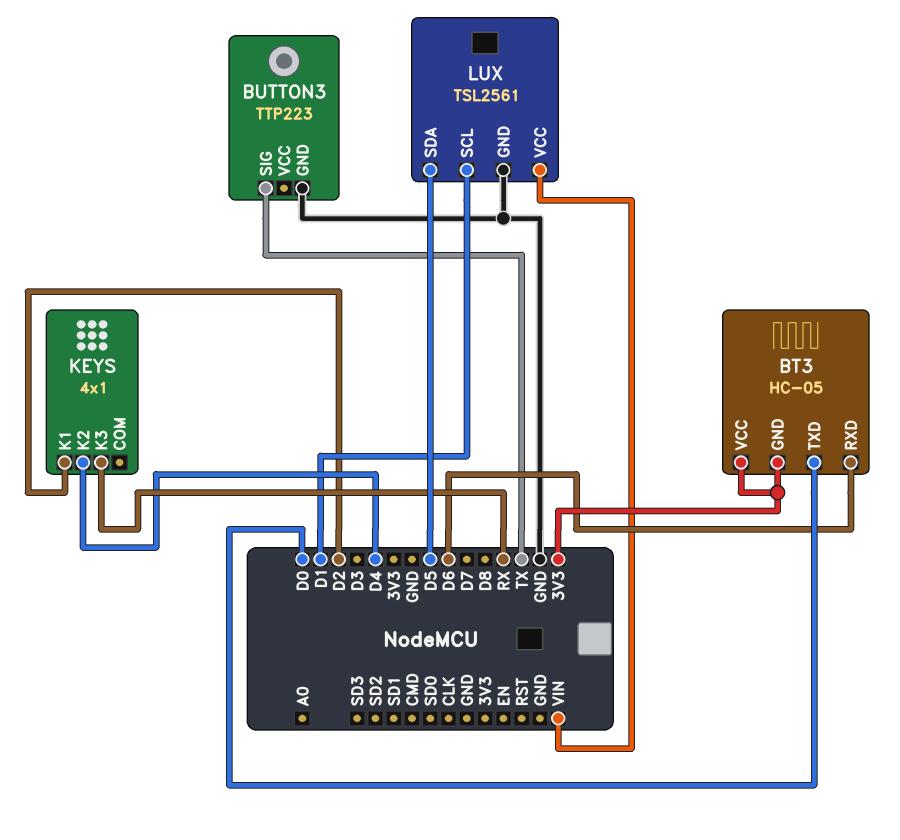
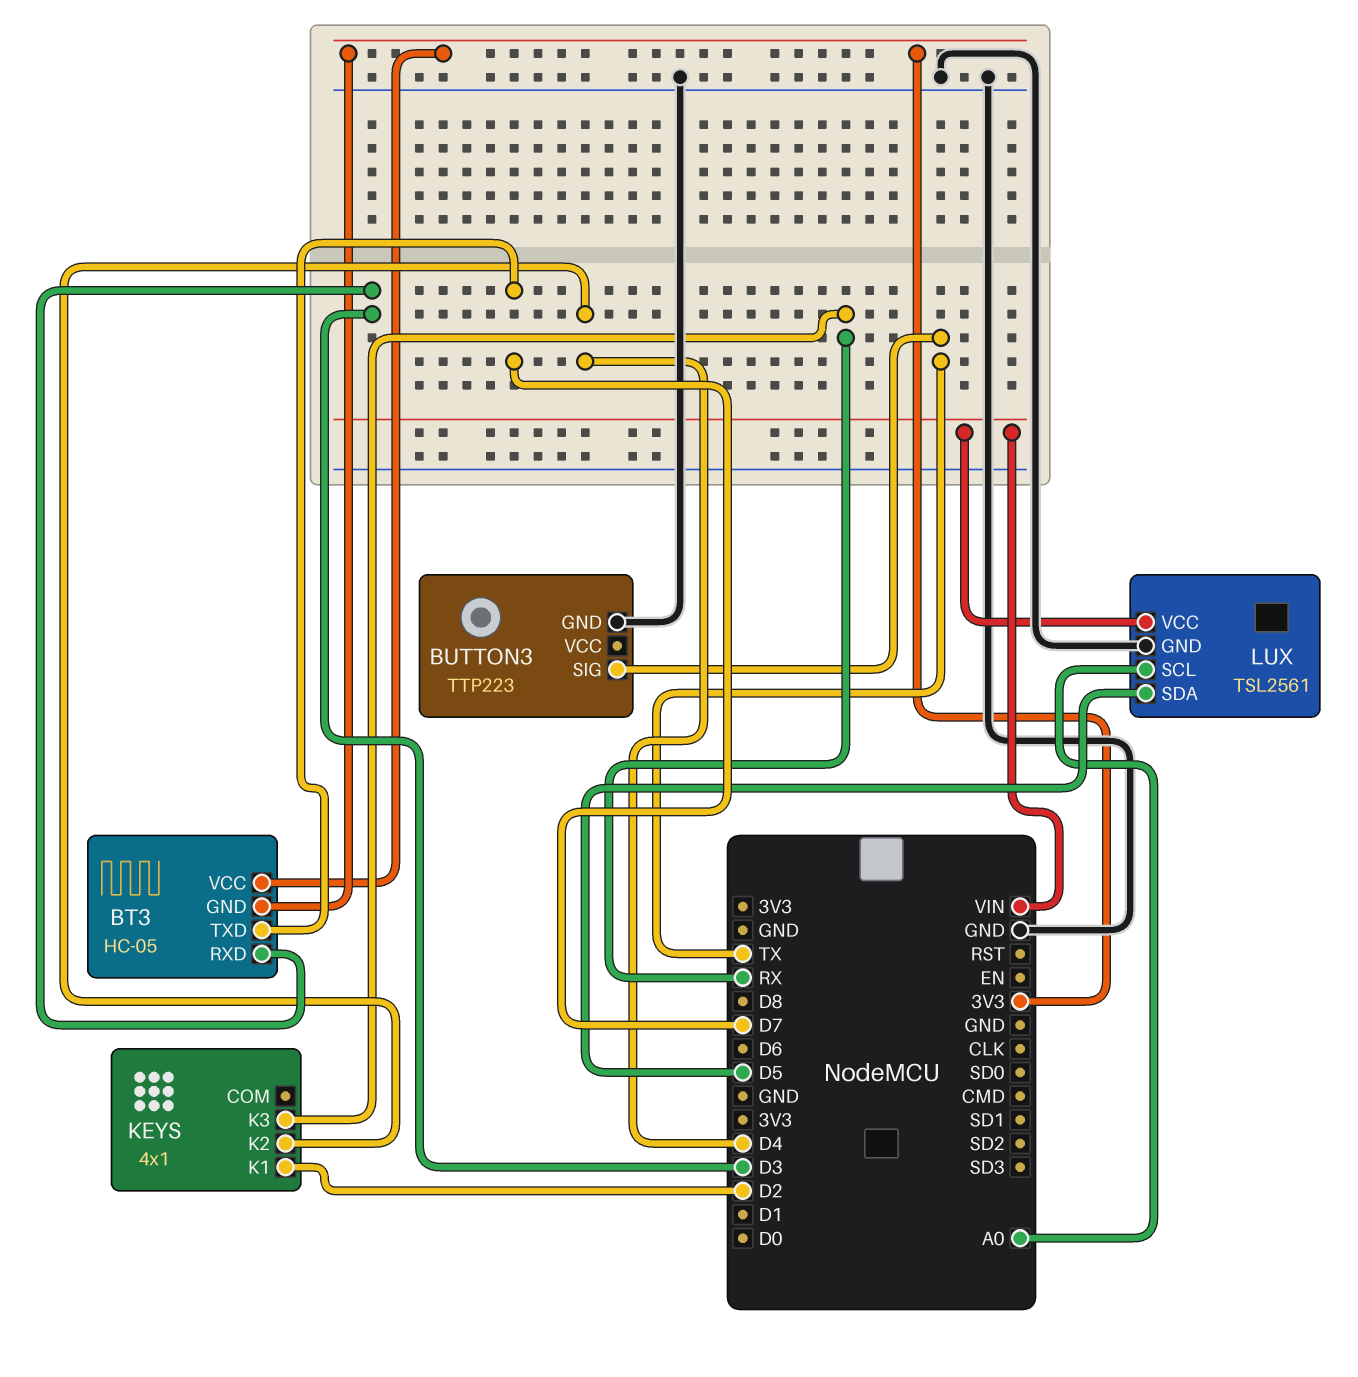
BT3 pin RXD: D6 -> D3
BT3 pin TXD: D0 -> D7
LUX pin SCL: D1 -> A0

